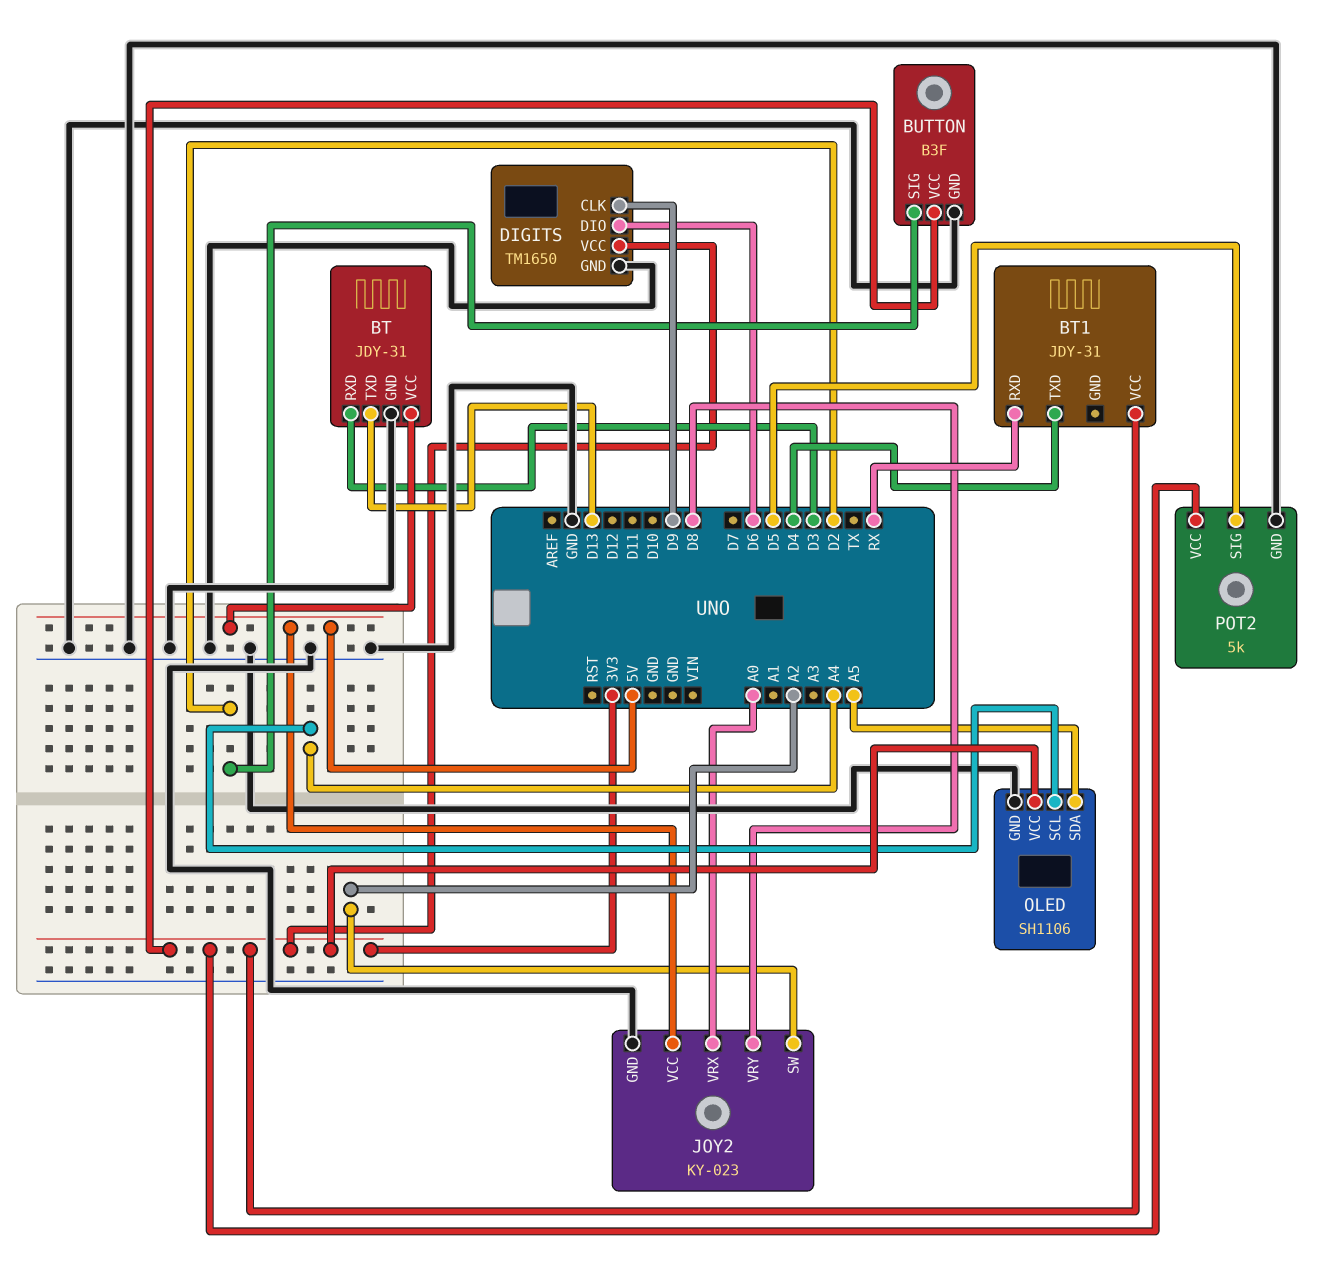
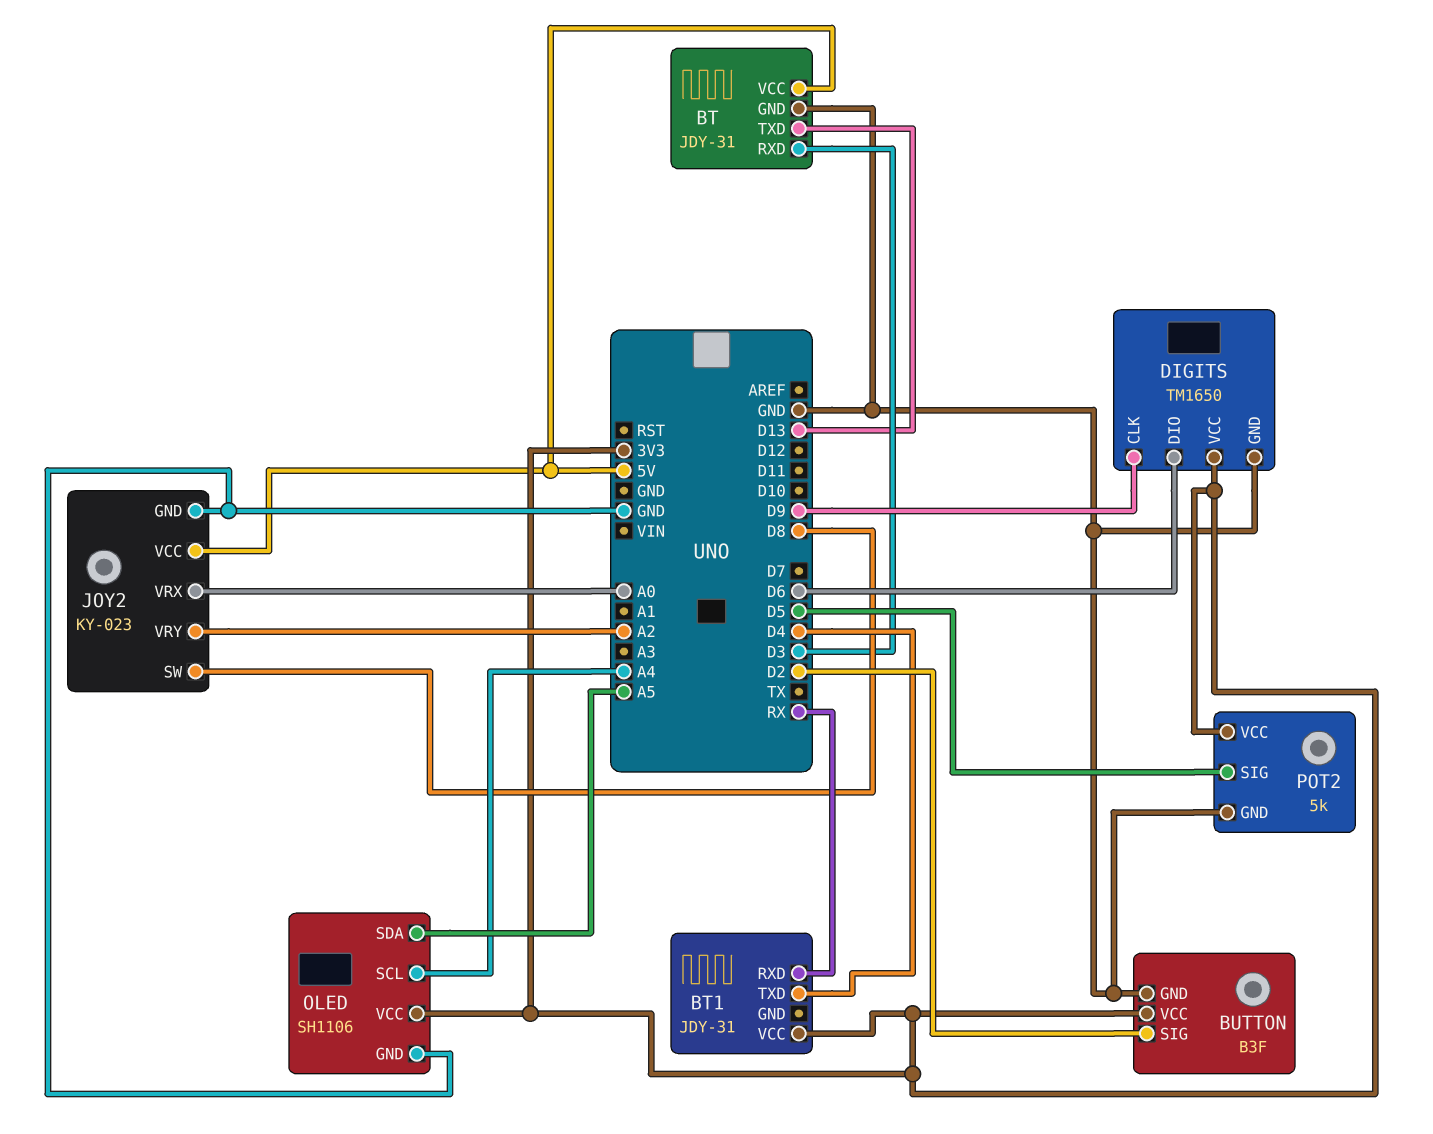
JOY2 pin SW: A2 -> D8
JOY2 pin VRY: D8 -> A2

